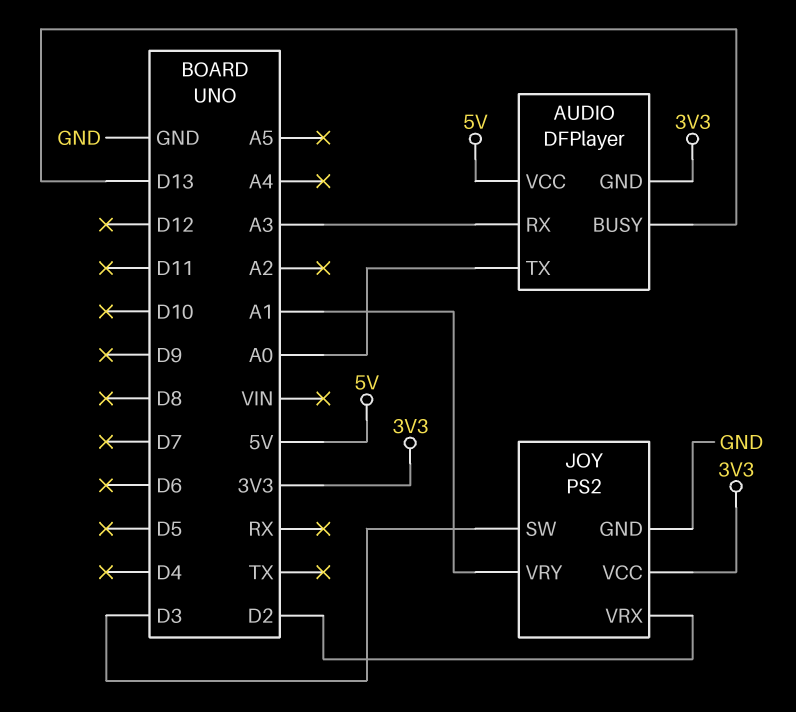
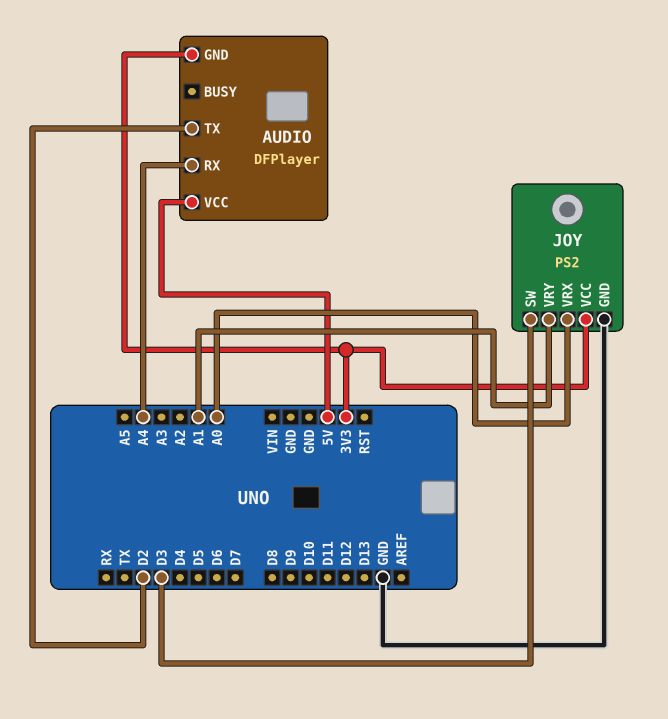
AUDIO pin BUSY: D13 -> none
AUDIO pin RX: A3 -> A4
AUDIO pin TX: A0 -> D2
JOY pin VRX: D2 -> A0

